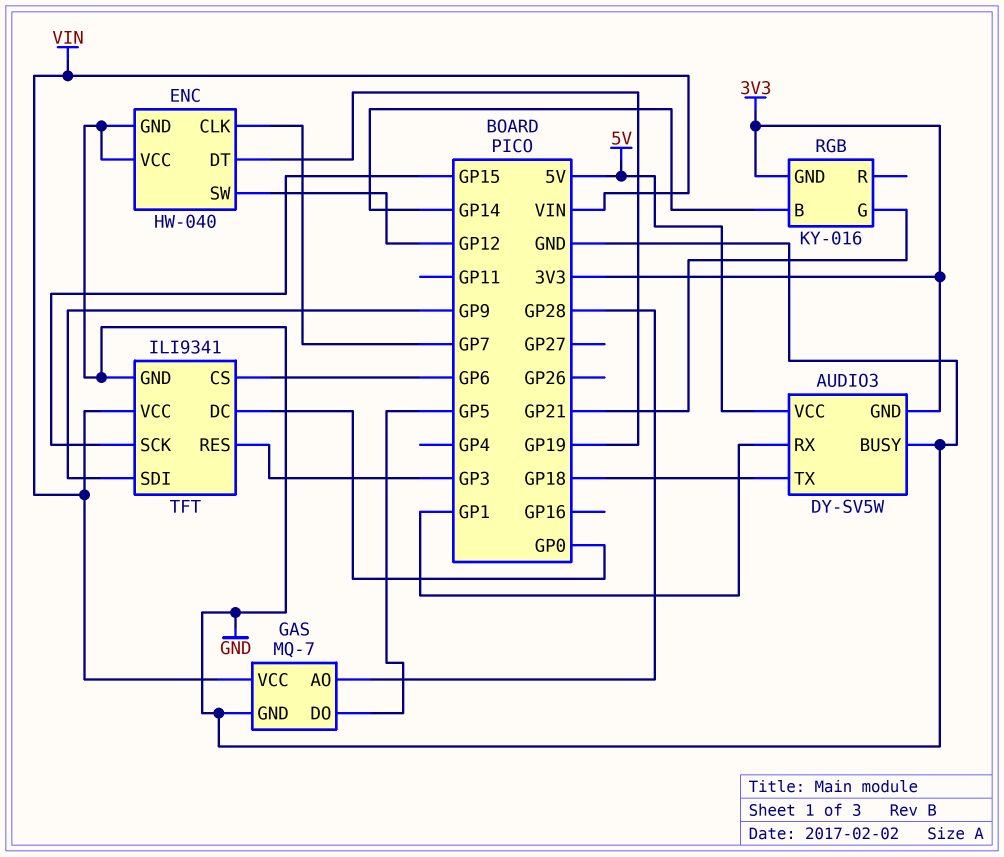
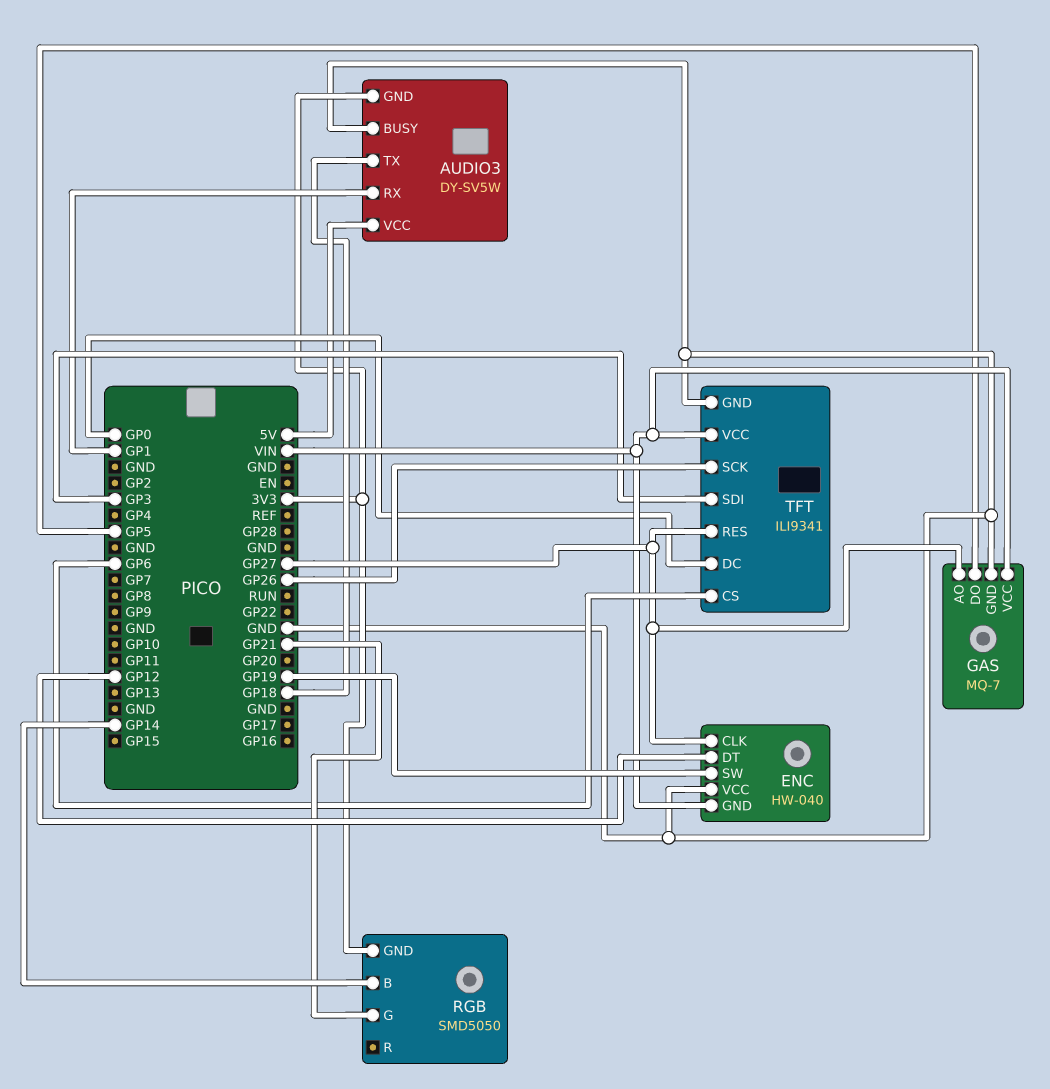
ENC pin CLK: GP7 -> GP27
ENC pin DT: GP19 -> GP12
ENC pin GND: GND -> VIN
ENC pin SW: GP12 -> GP19
GAS pin AO: GP28 -> GP27
RGB: KY-016 -> SMD5050
TFT pin RES: GP3 -> GP27
TFT pin SCK: GP15 -> GP26
TFT pin SDI: GP9 -> GP3

